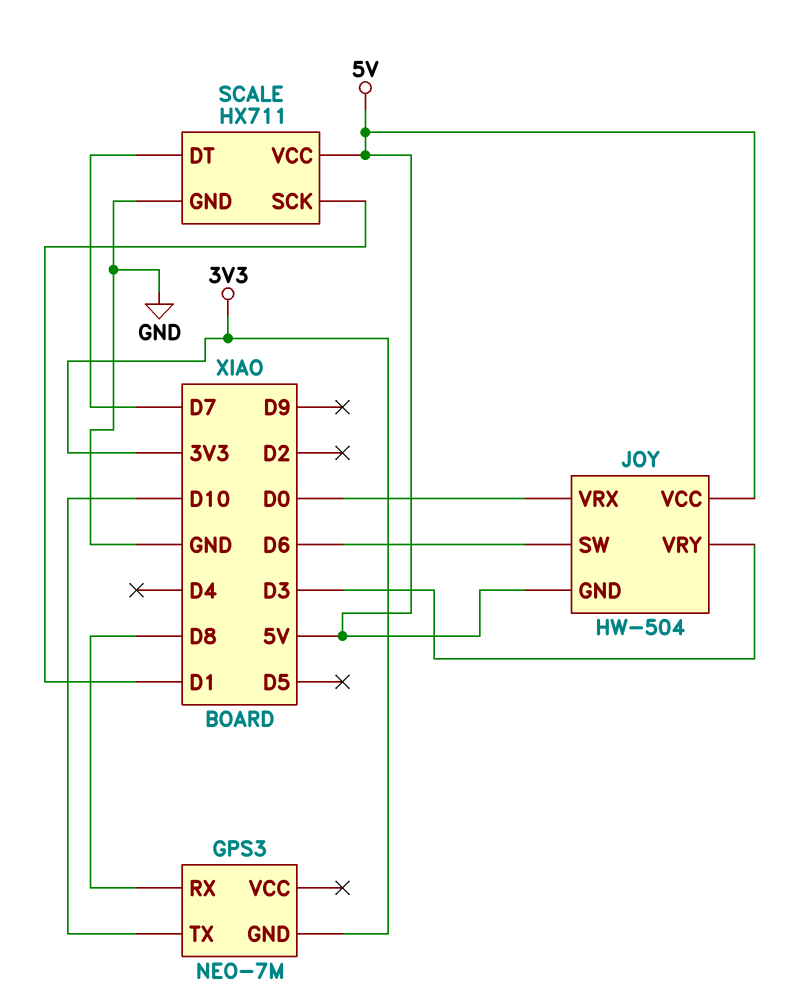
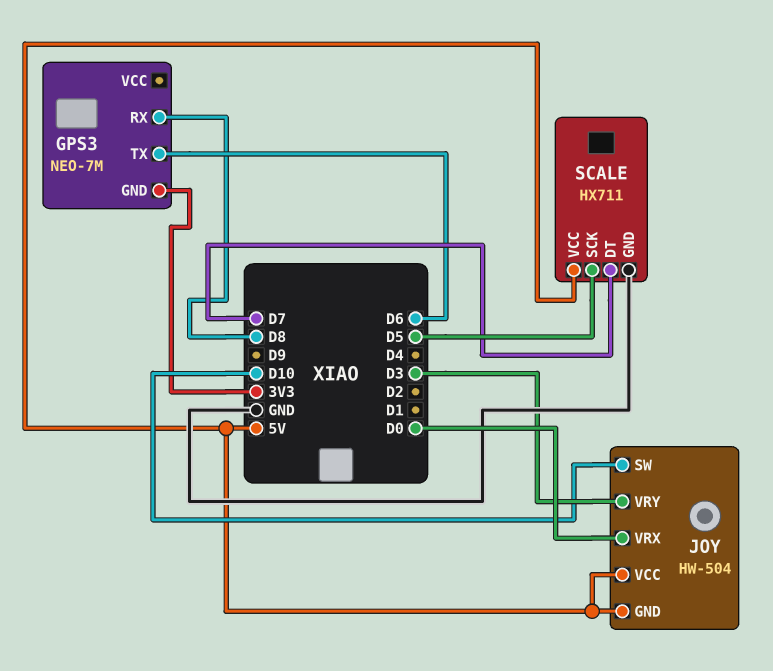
GPS3 pin TX: D10 -> D6
JOY pin SW: D6 -> D10
SCALE pin SCK: D1 -> D5

